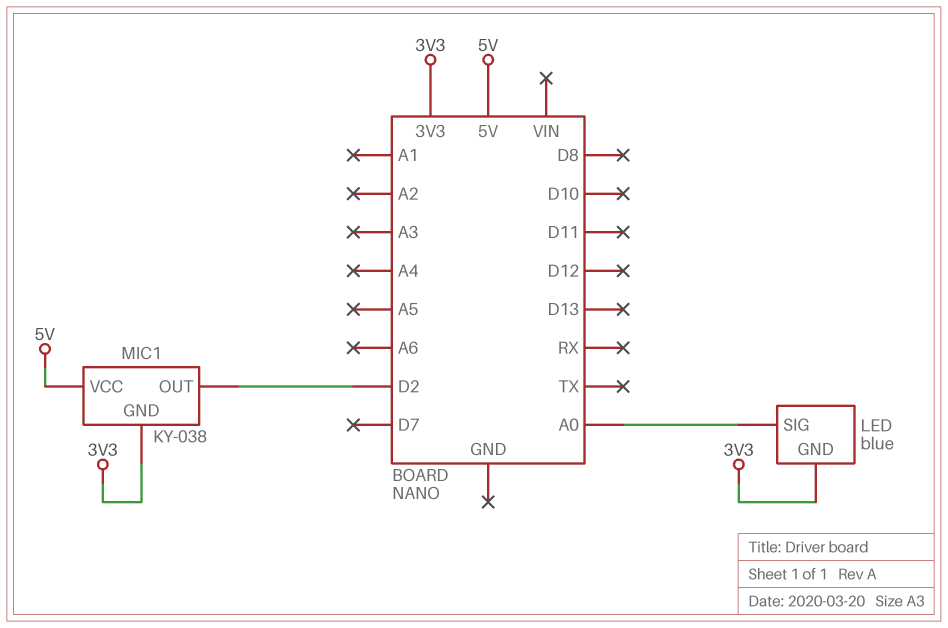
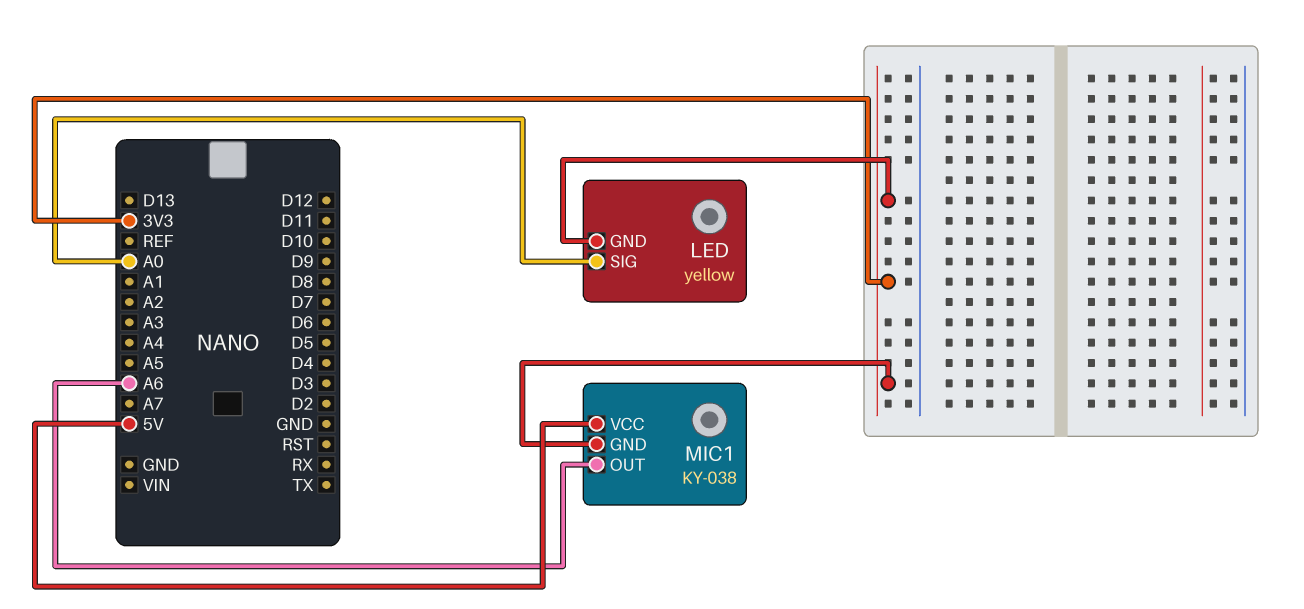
LED: blue -> yellow
MIC1 pin OUT: D2 -> A6

